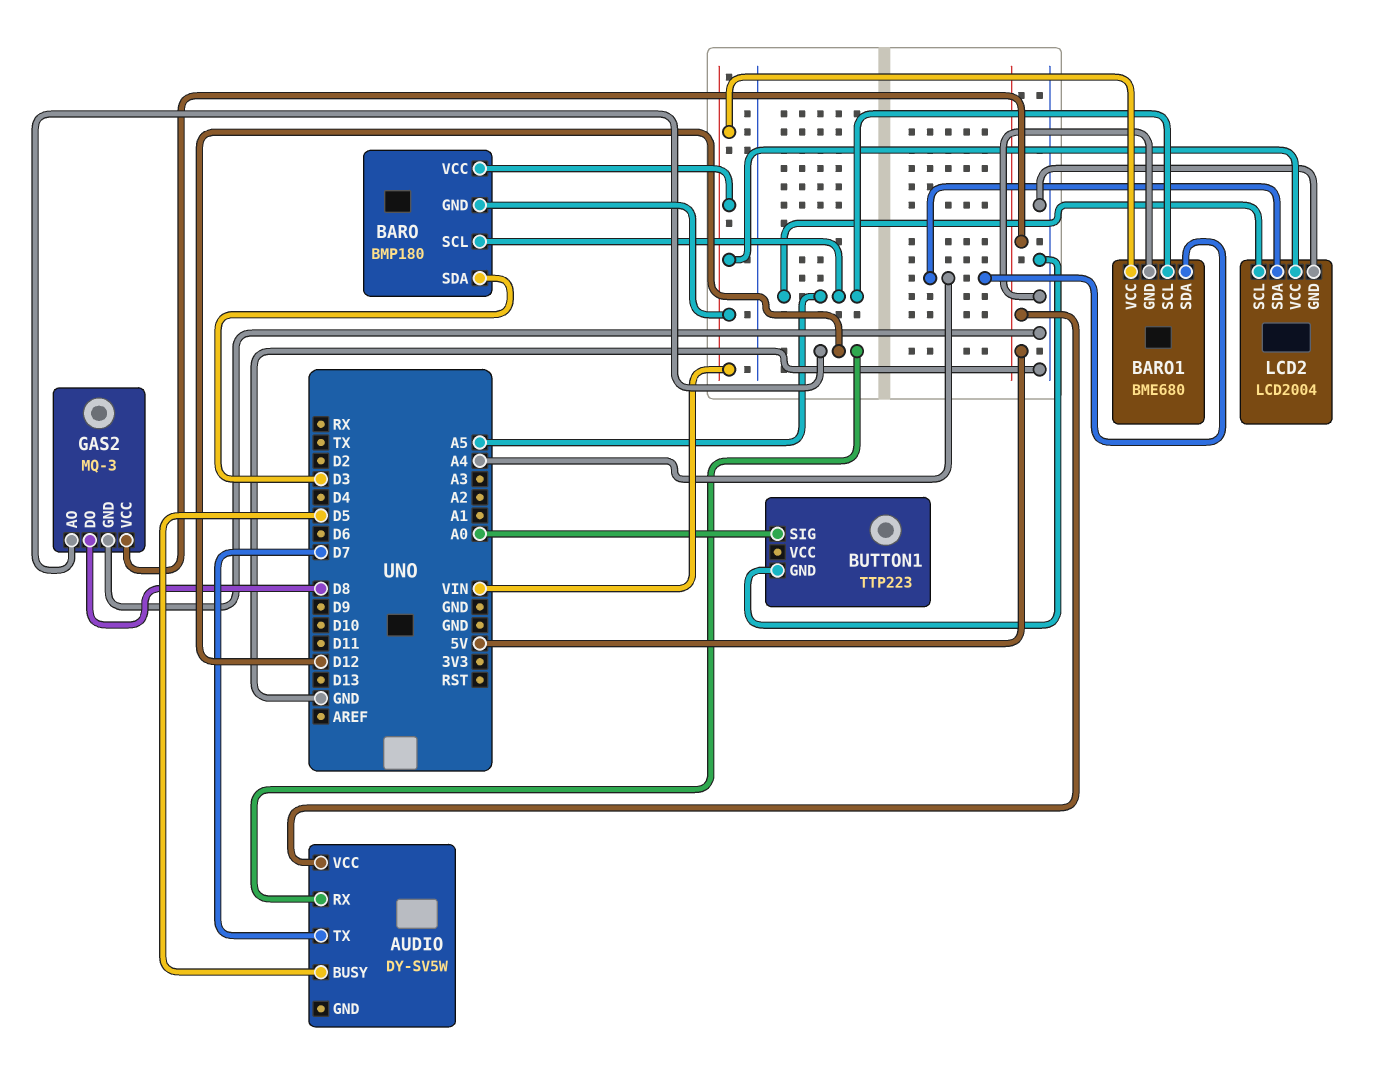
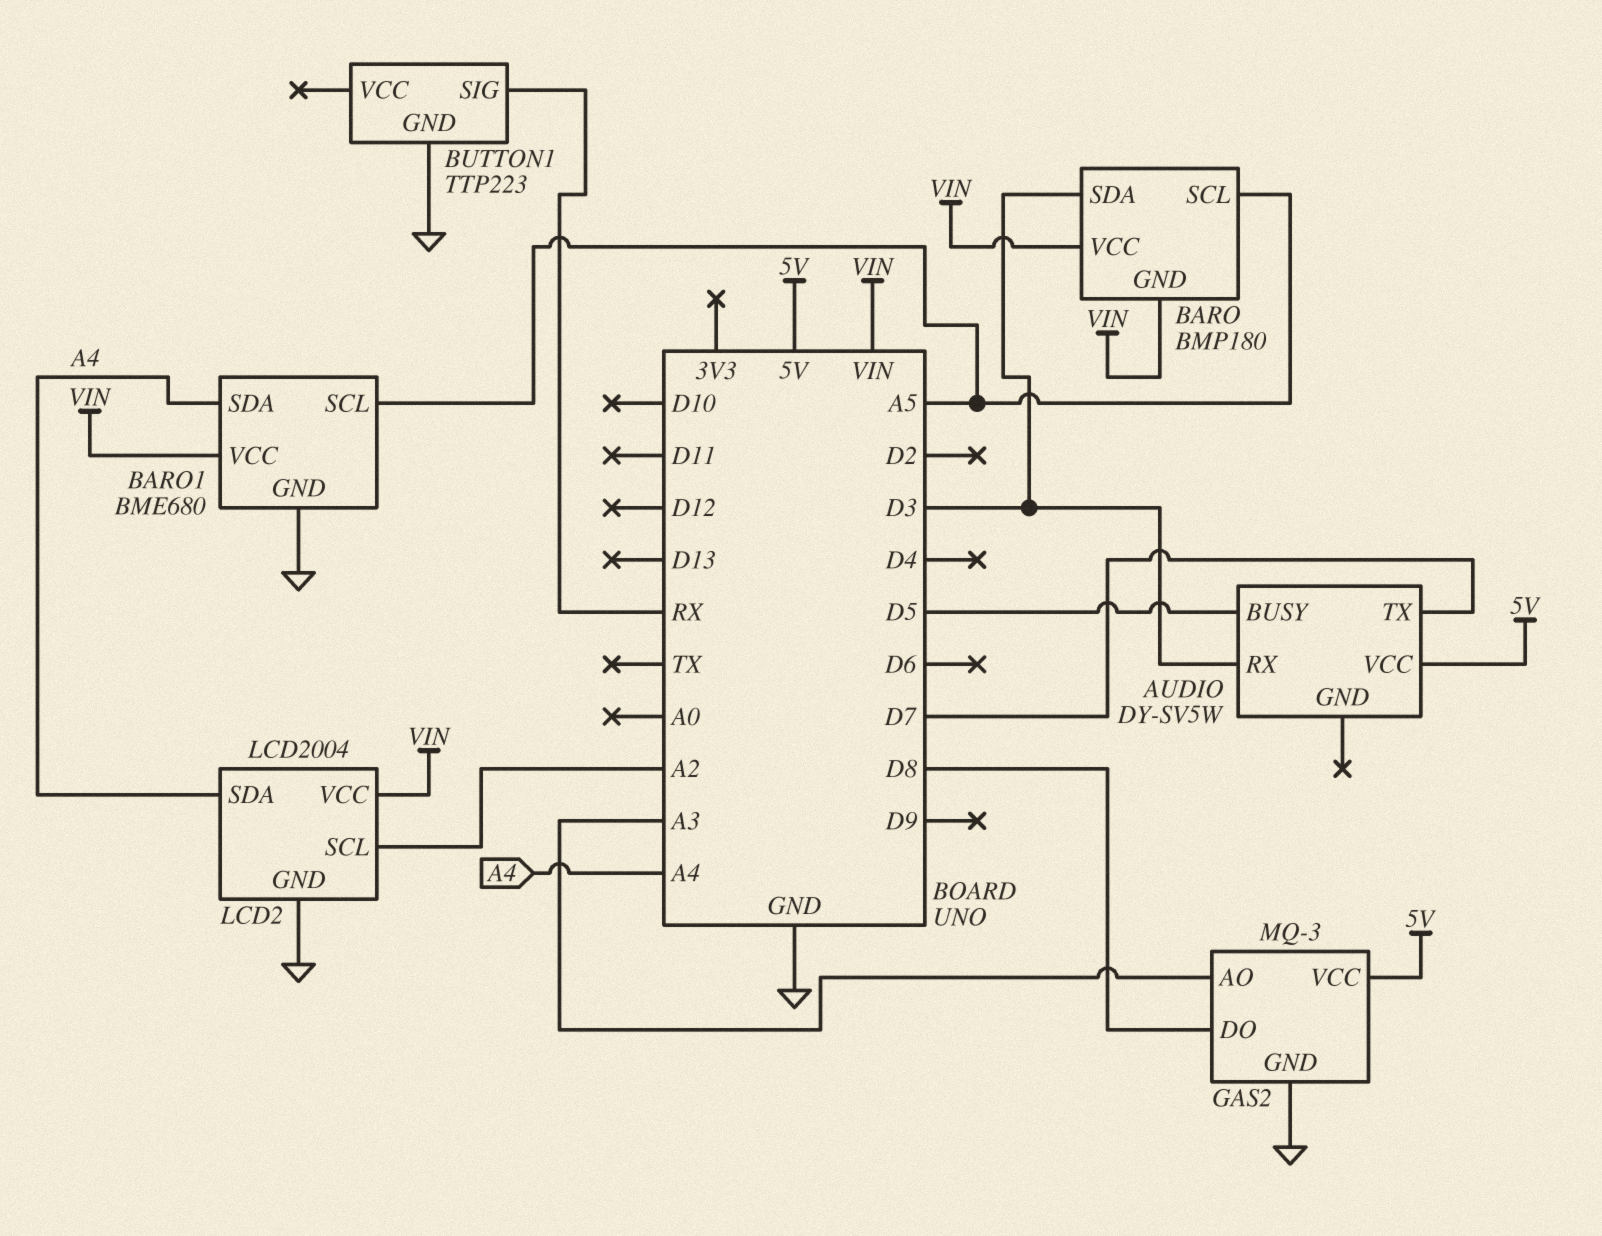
AUDIO pin RX: D12 -> D3
BUTTON1 pin SIG: A0 -> RX
GAS2 pin AO: D12 -> A3
LCD2 pin SCL: A5 -> A2

